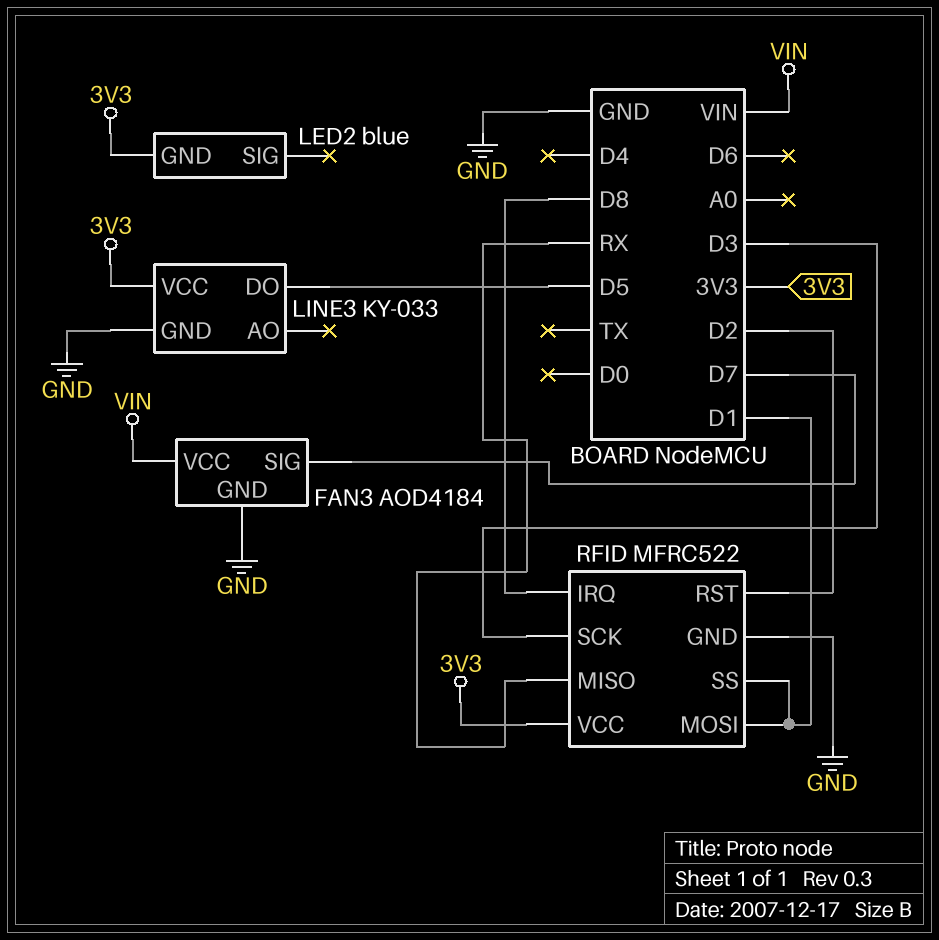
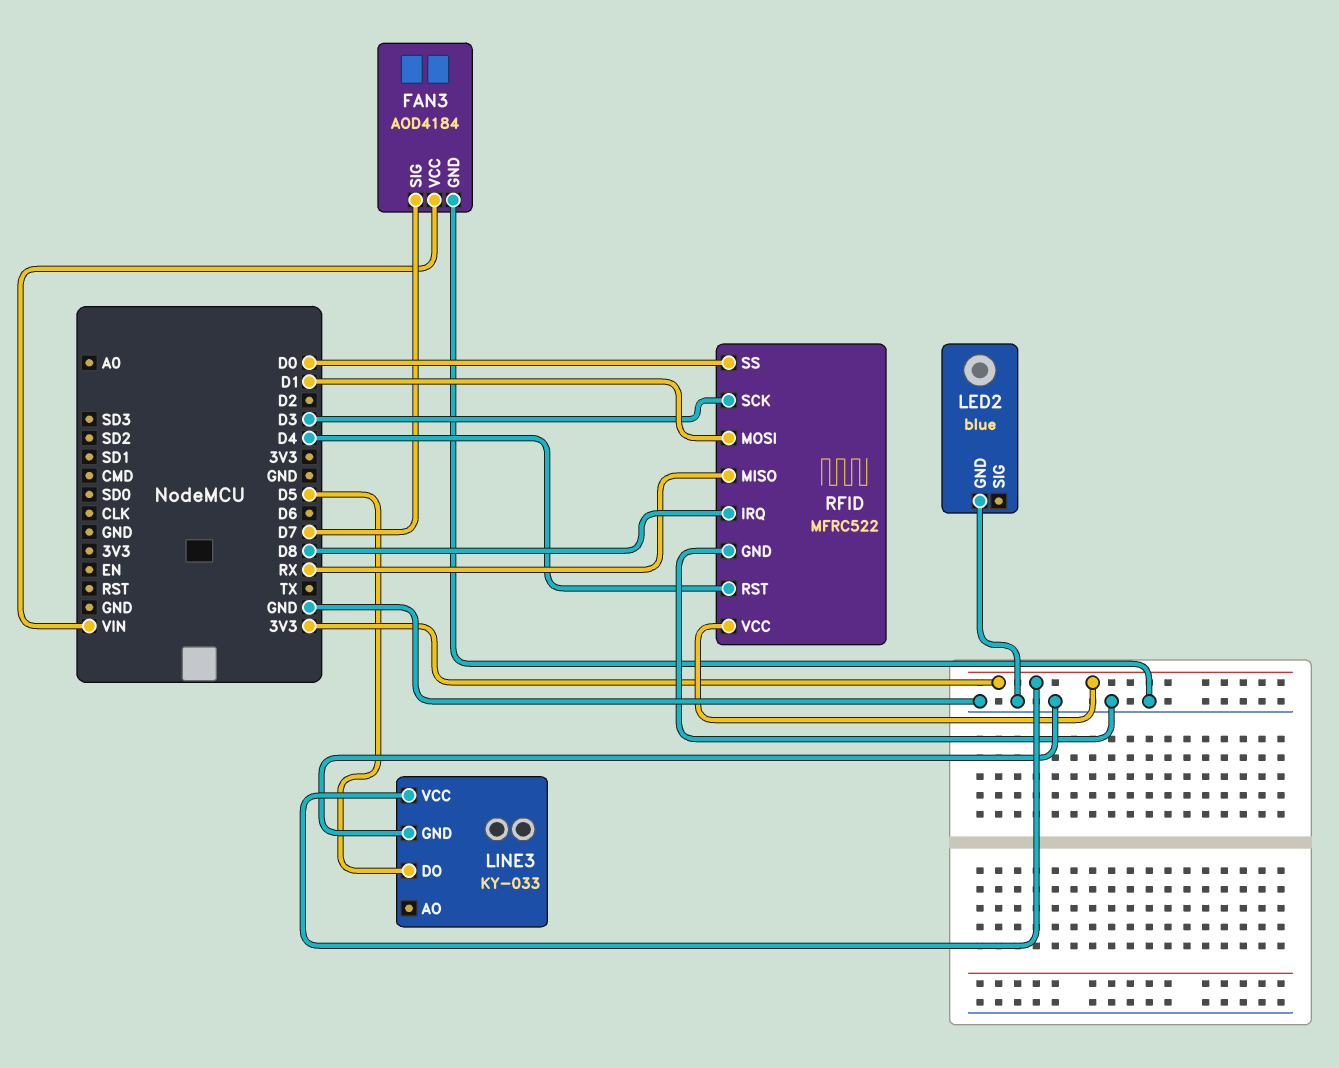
LED2 pin GND: 3V3 -> GND
RFID pin RST: D2 -> D4
RFID pin SS: D1 -> D0

